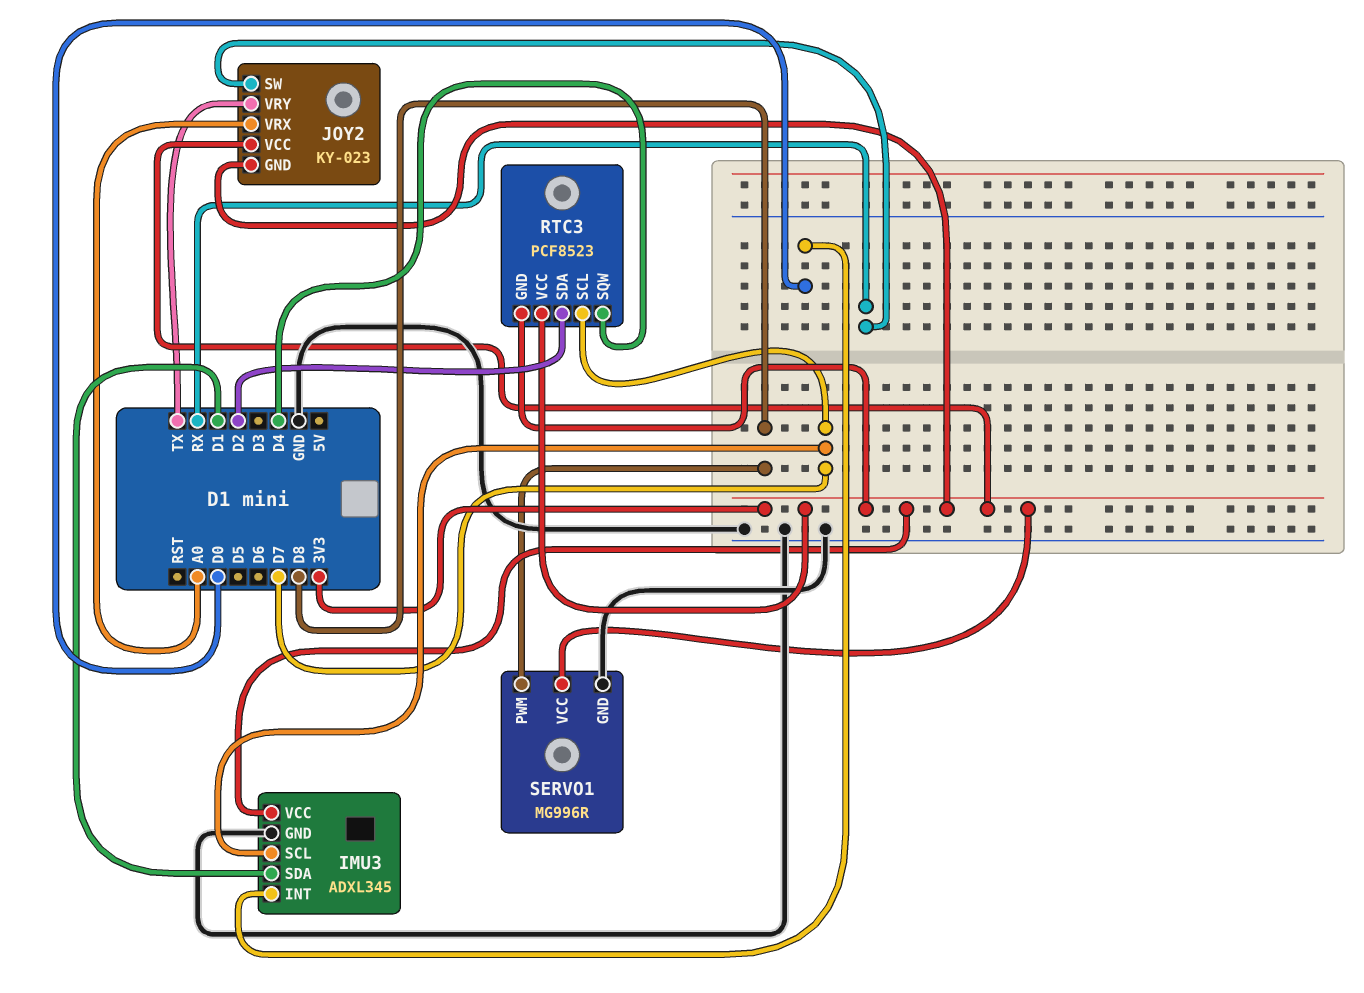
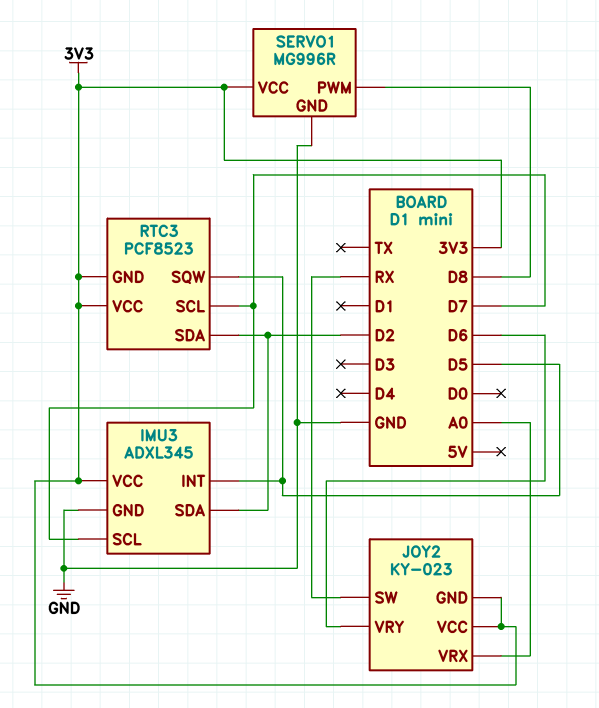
IMU3 pin INT: D0 -> D5
IMU3 pin SDA: D1 -> D2
JOY2 pin VRY: TX -> D6
RTC3 pin SQW: D4 -> D5

